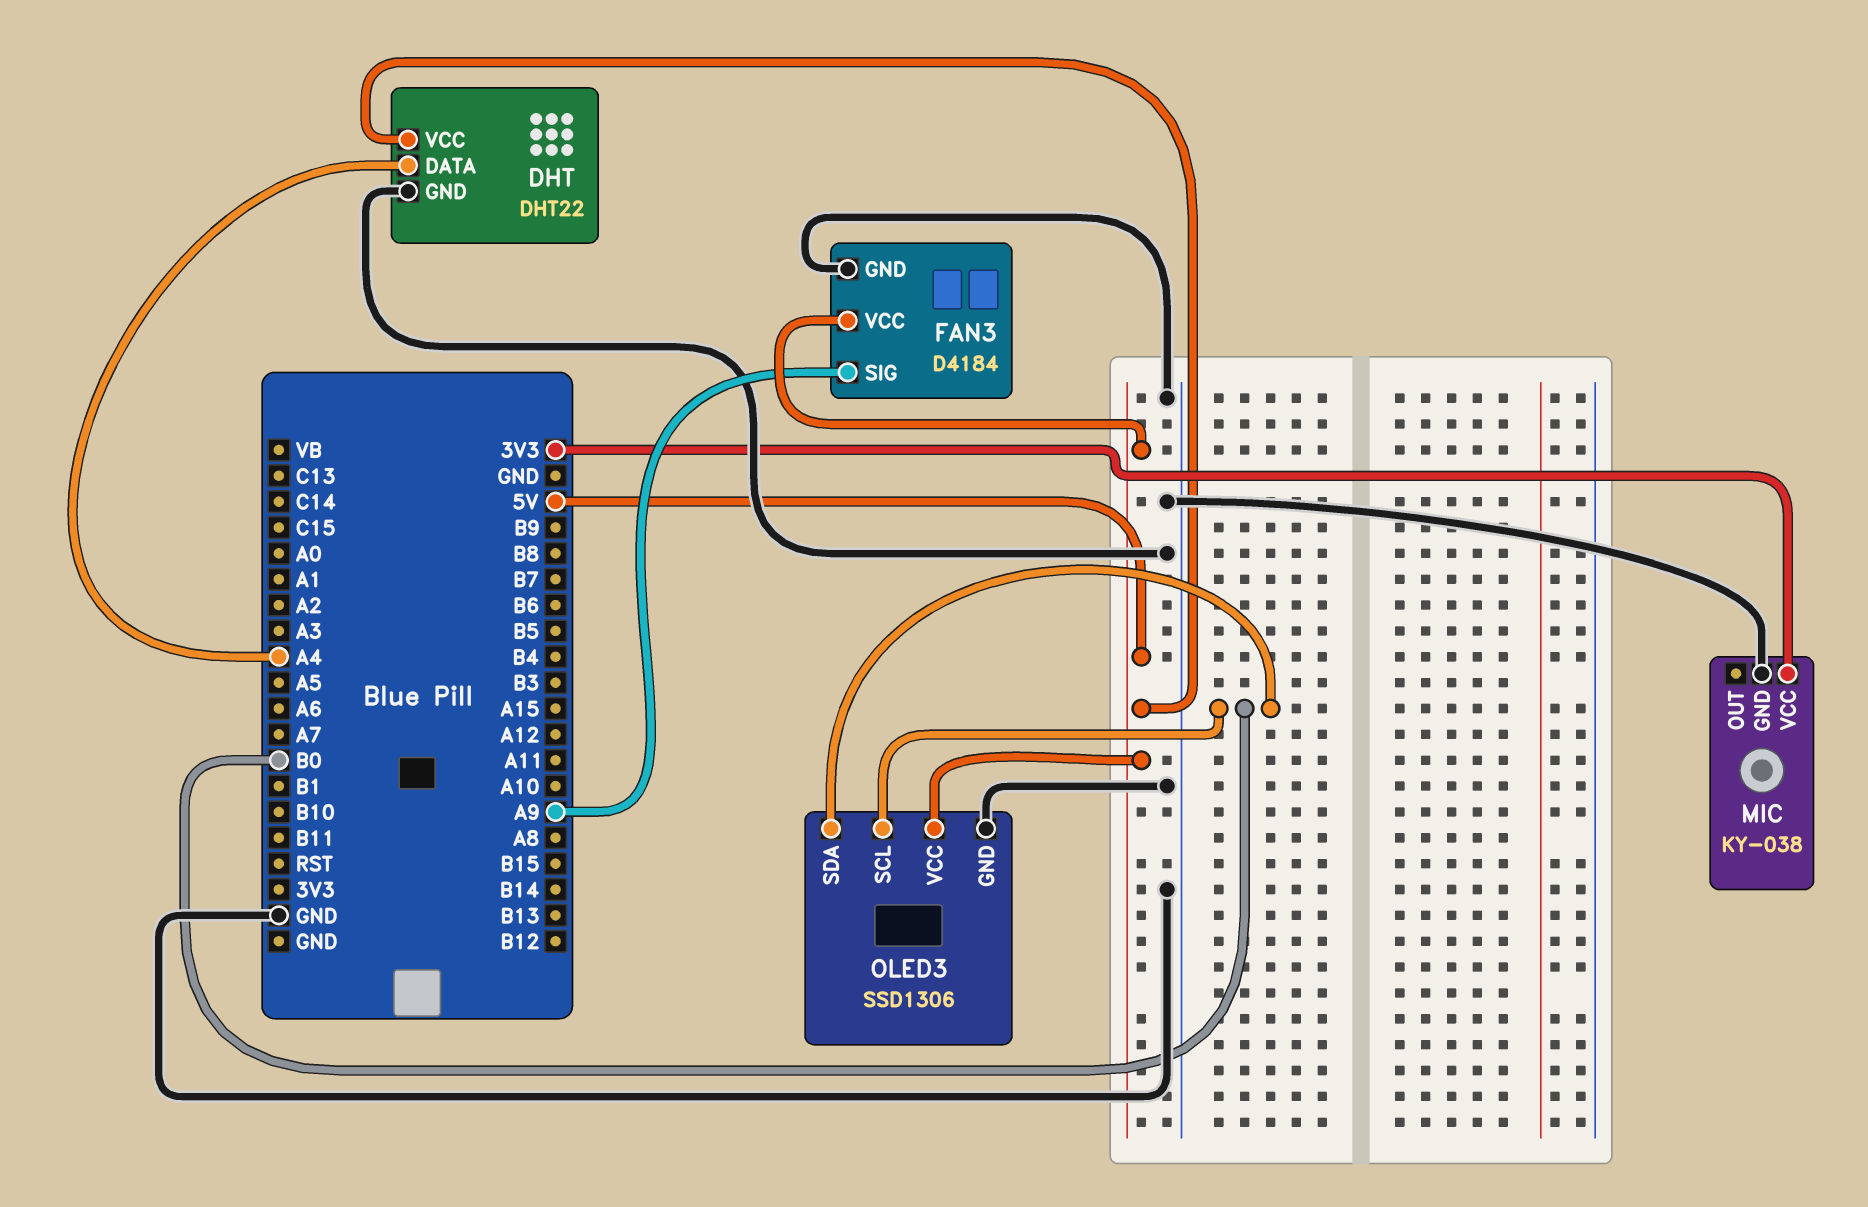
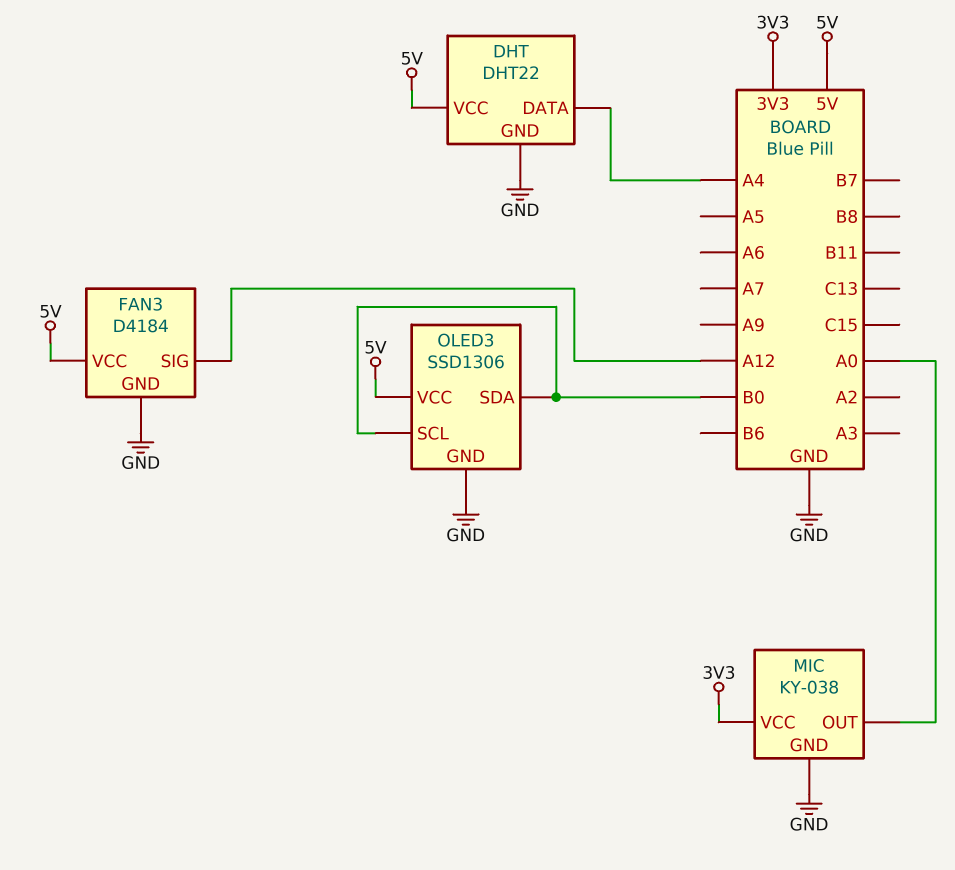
FAN3 pin SIG: A9 -> A12
MIC pin OUT: none -> A0

